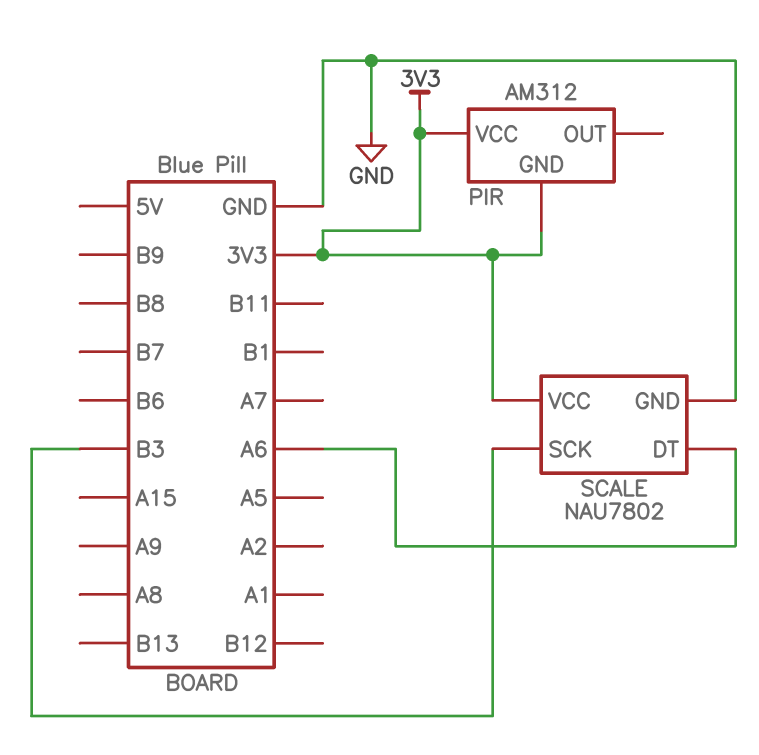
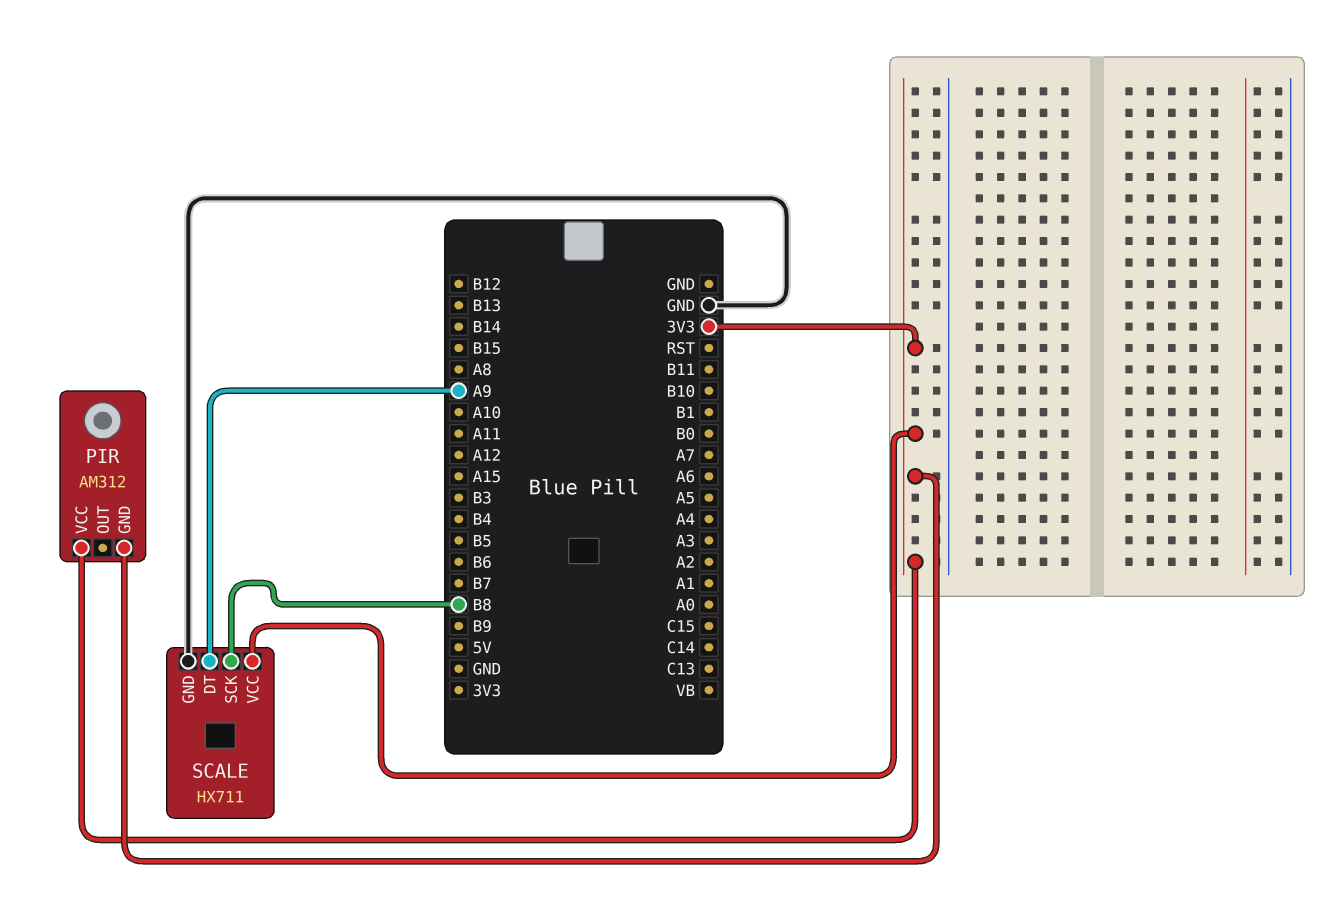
SCALE: NAU7802 -> HX711
SCALE pin DT: A6 -> A9
SCALE pin SCK: B3 -> B8

